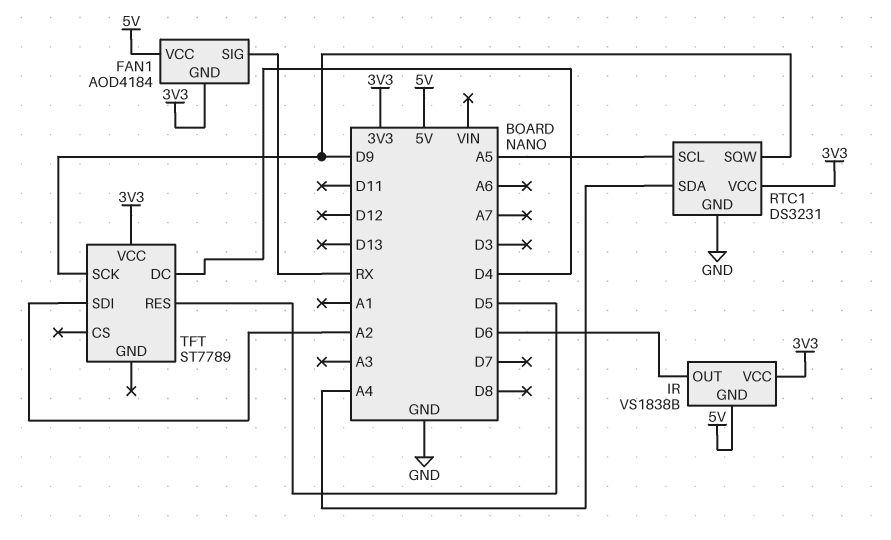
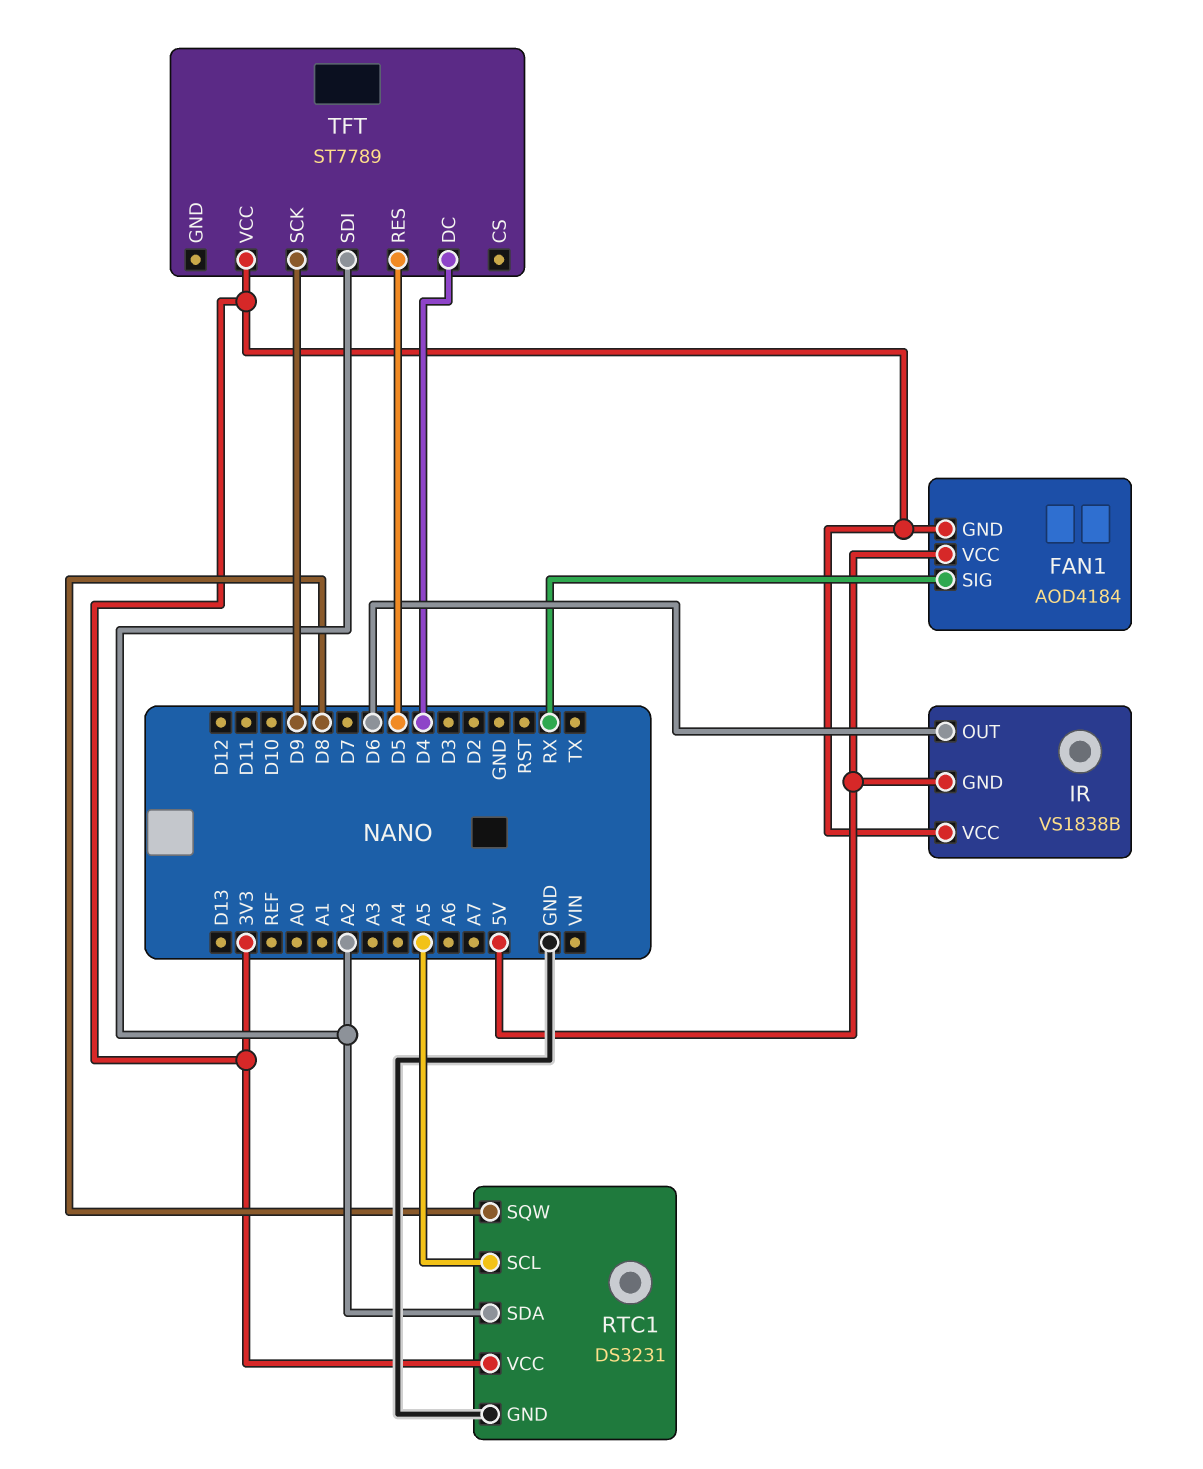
RTC1 pin SDA: A4 -> A2
RTC1 pin SQW: D9 -> D8

